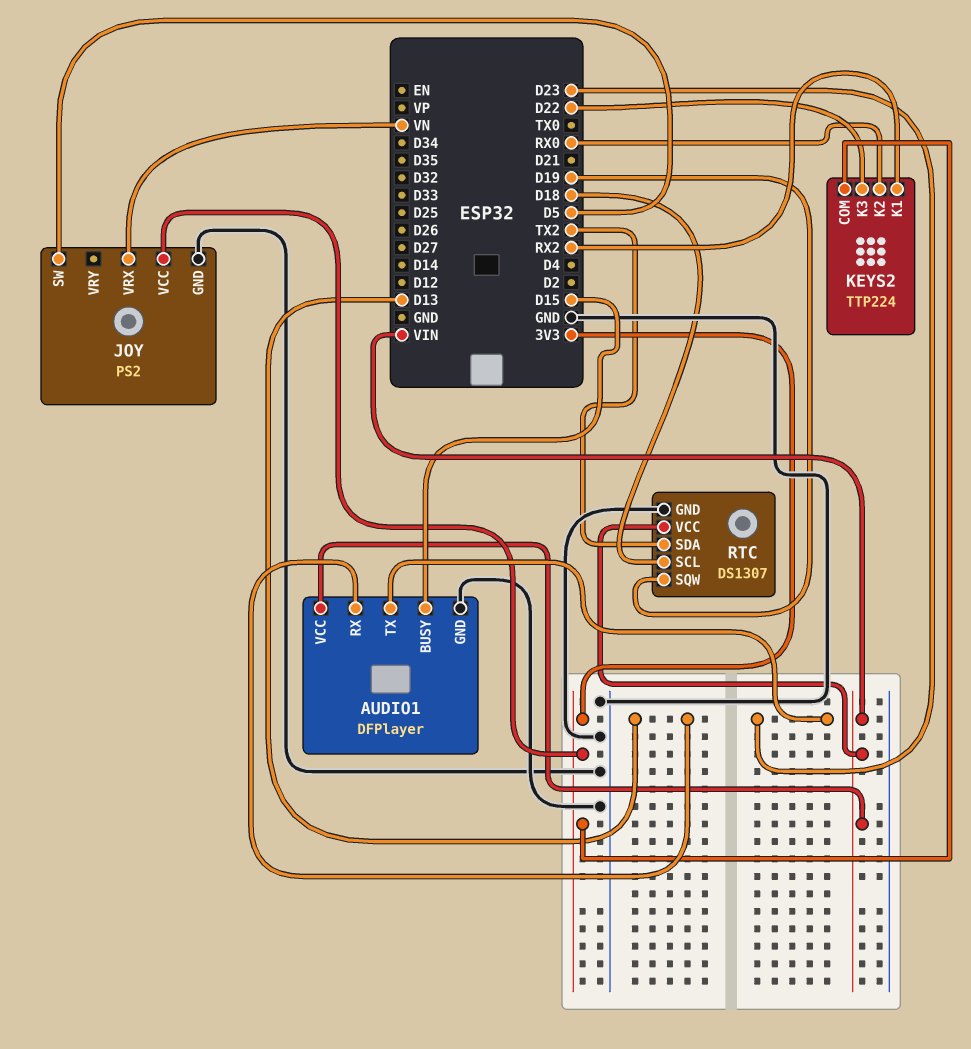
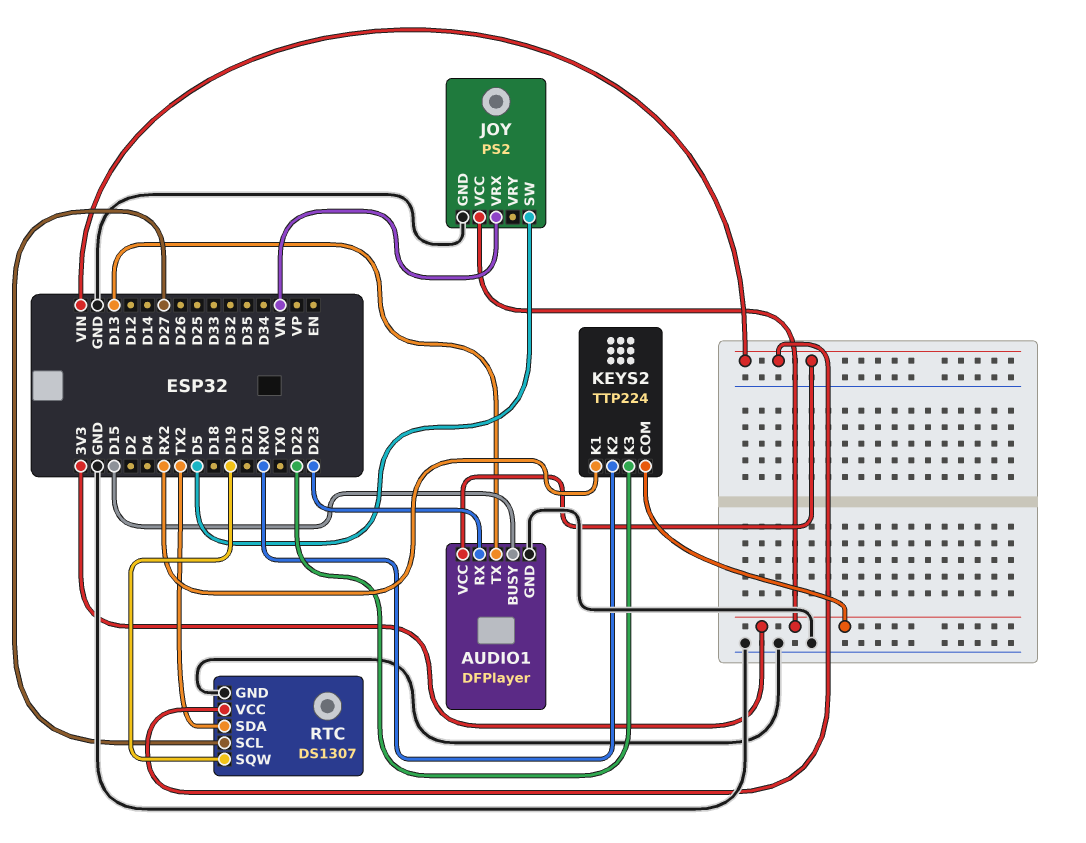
AUDIO1 pin RX: D13 -> D23
AUDIO1 pin TX: D23 -> D13
RTC pin SCL: D18 -> D27

